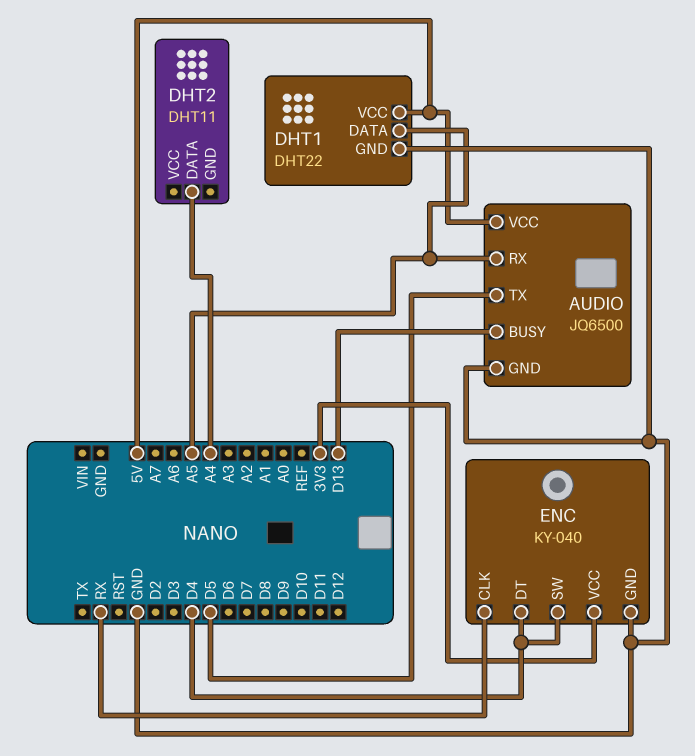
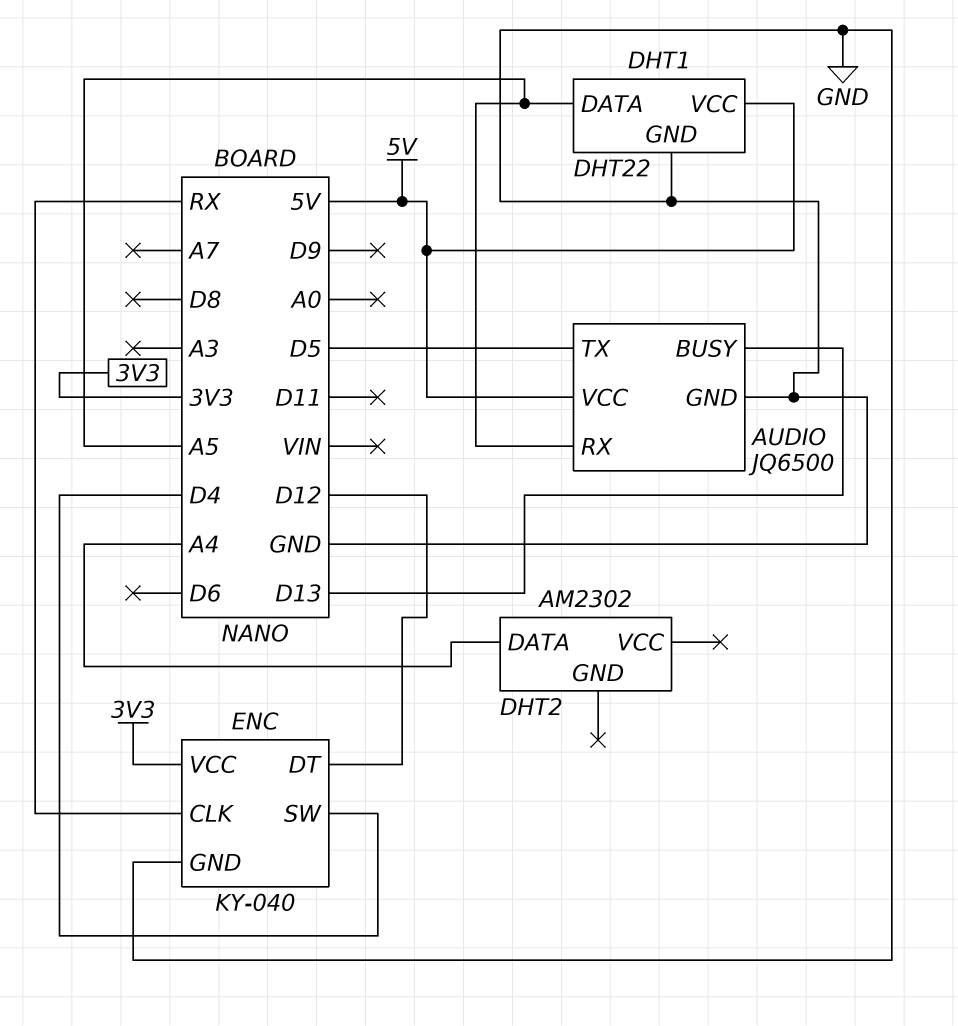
DHT2: DHT11 -> AM2302
ENC pin DT: D4 -> D12

